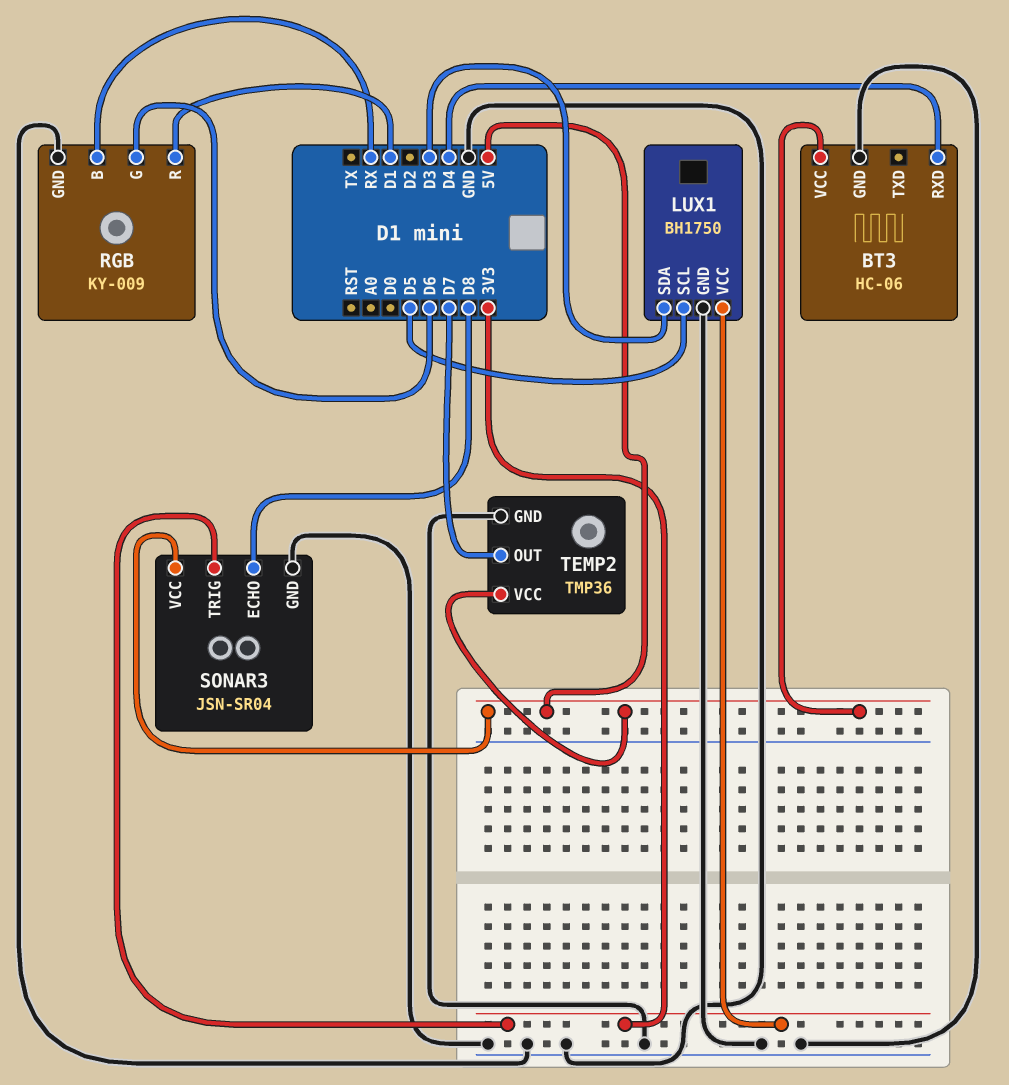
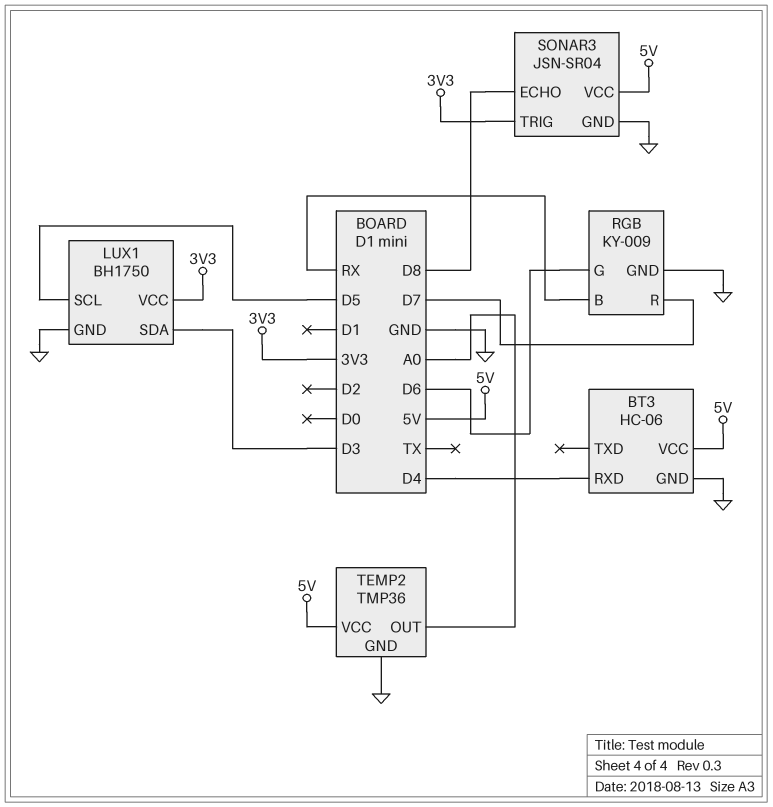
RGB pin R: D1 -> D7
TEMP2 pin OUT: D7 -> A0

